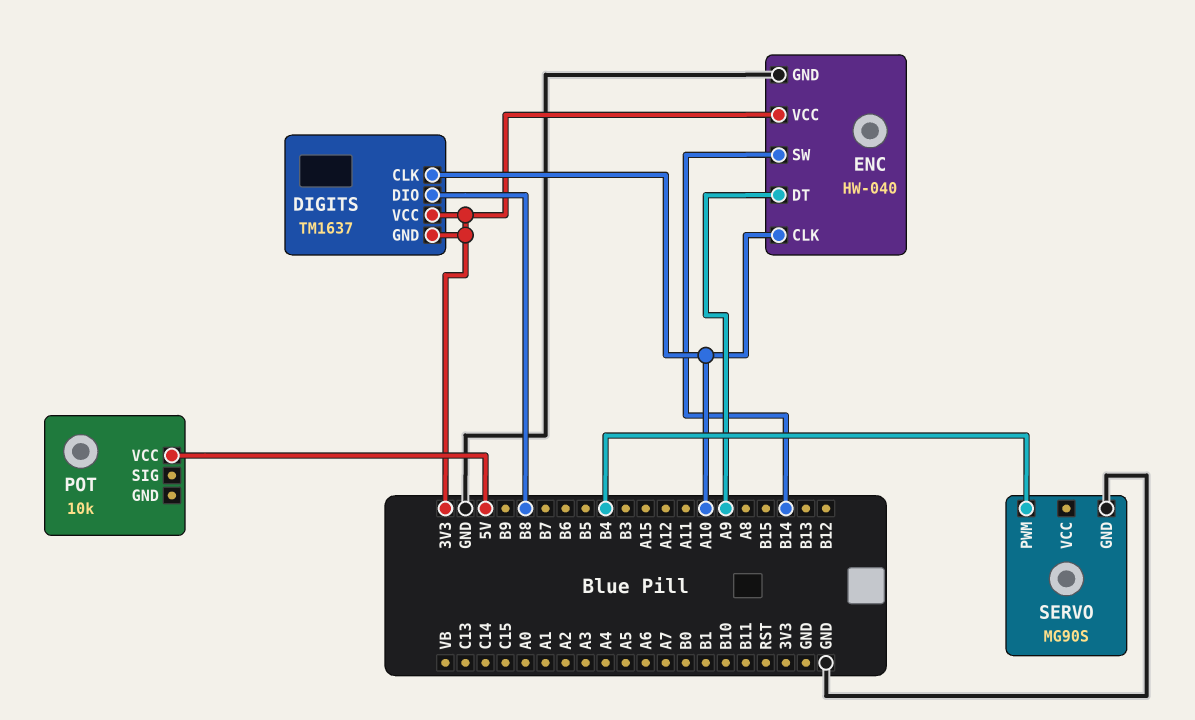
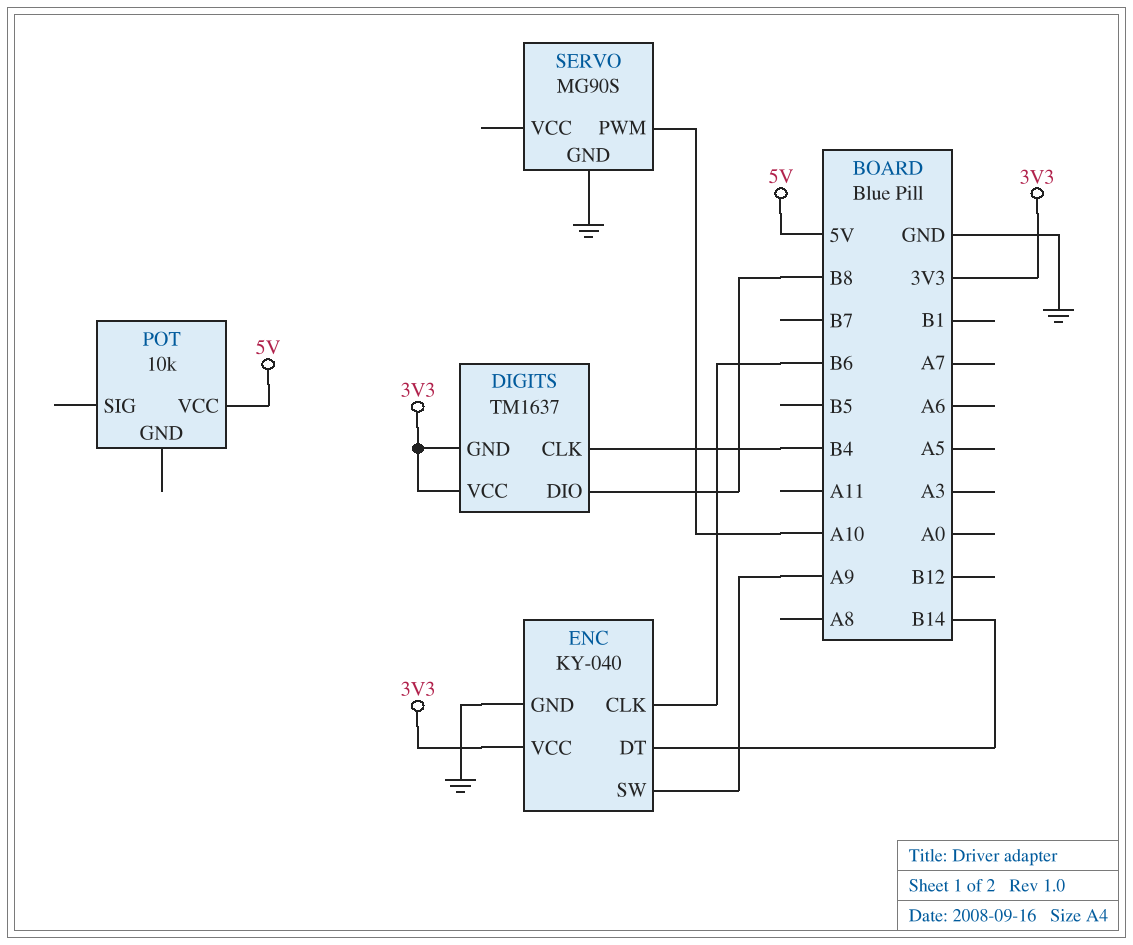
DIGITS pin CLK: A10 -> B4
ENC: HW-040 -> KY-040
ENC pin CLK: A10 -> B6
ENC pin DT: A9 -> B14
ENC pin SW: B14 -> A9
SERVO pin PWM: B4 -> A10

